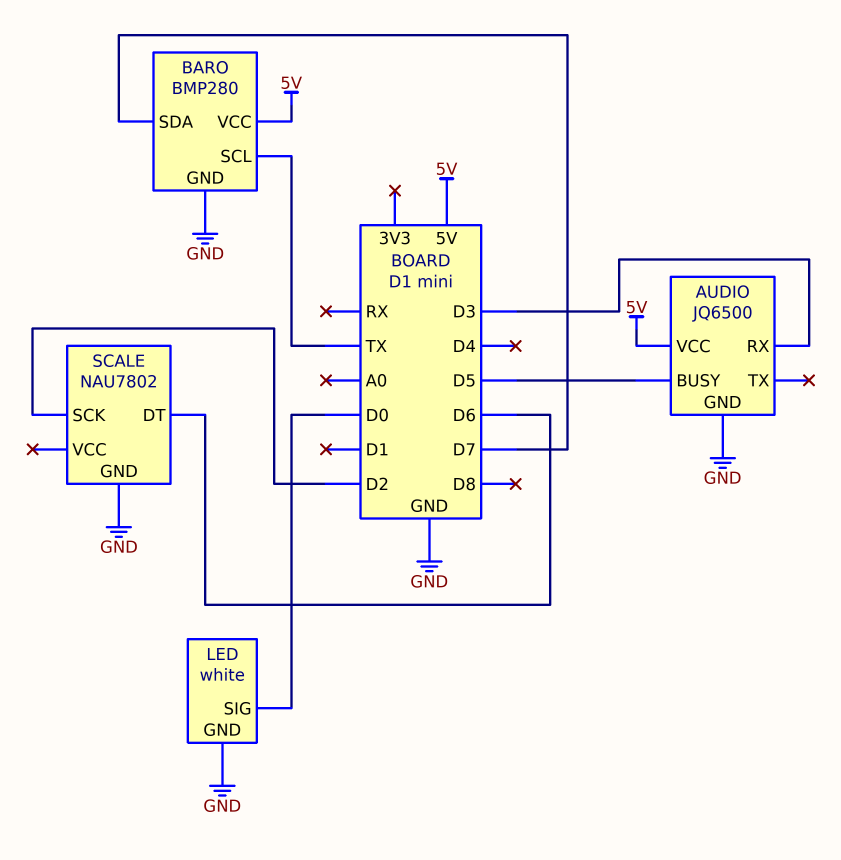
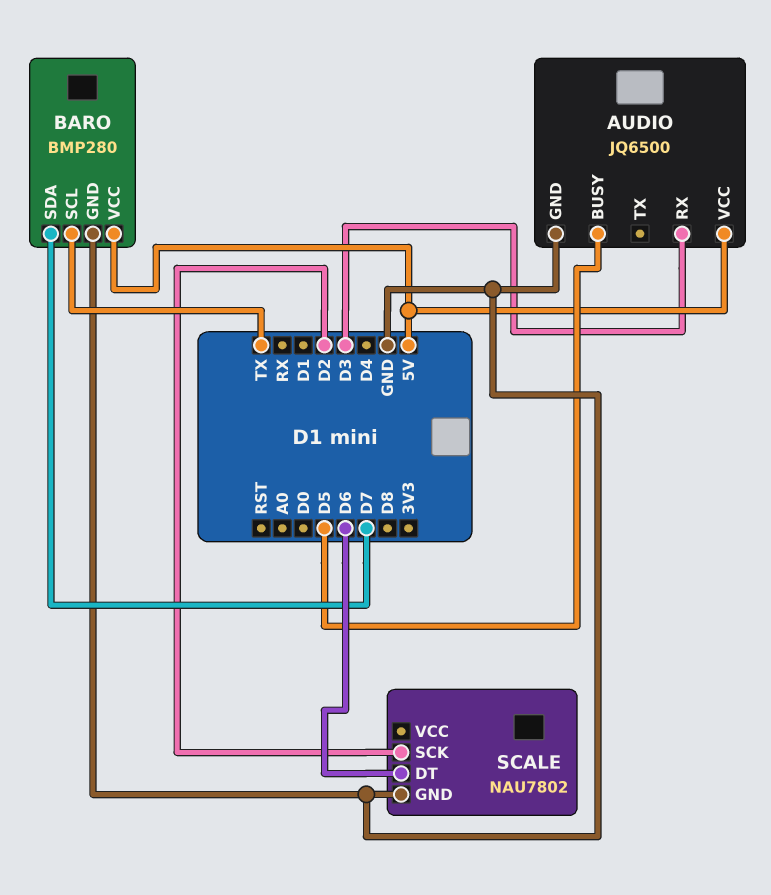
LED: white -> none
LED pin GND: GND -> none
LED pin SIG: D0 -> none

